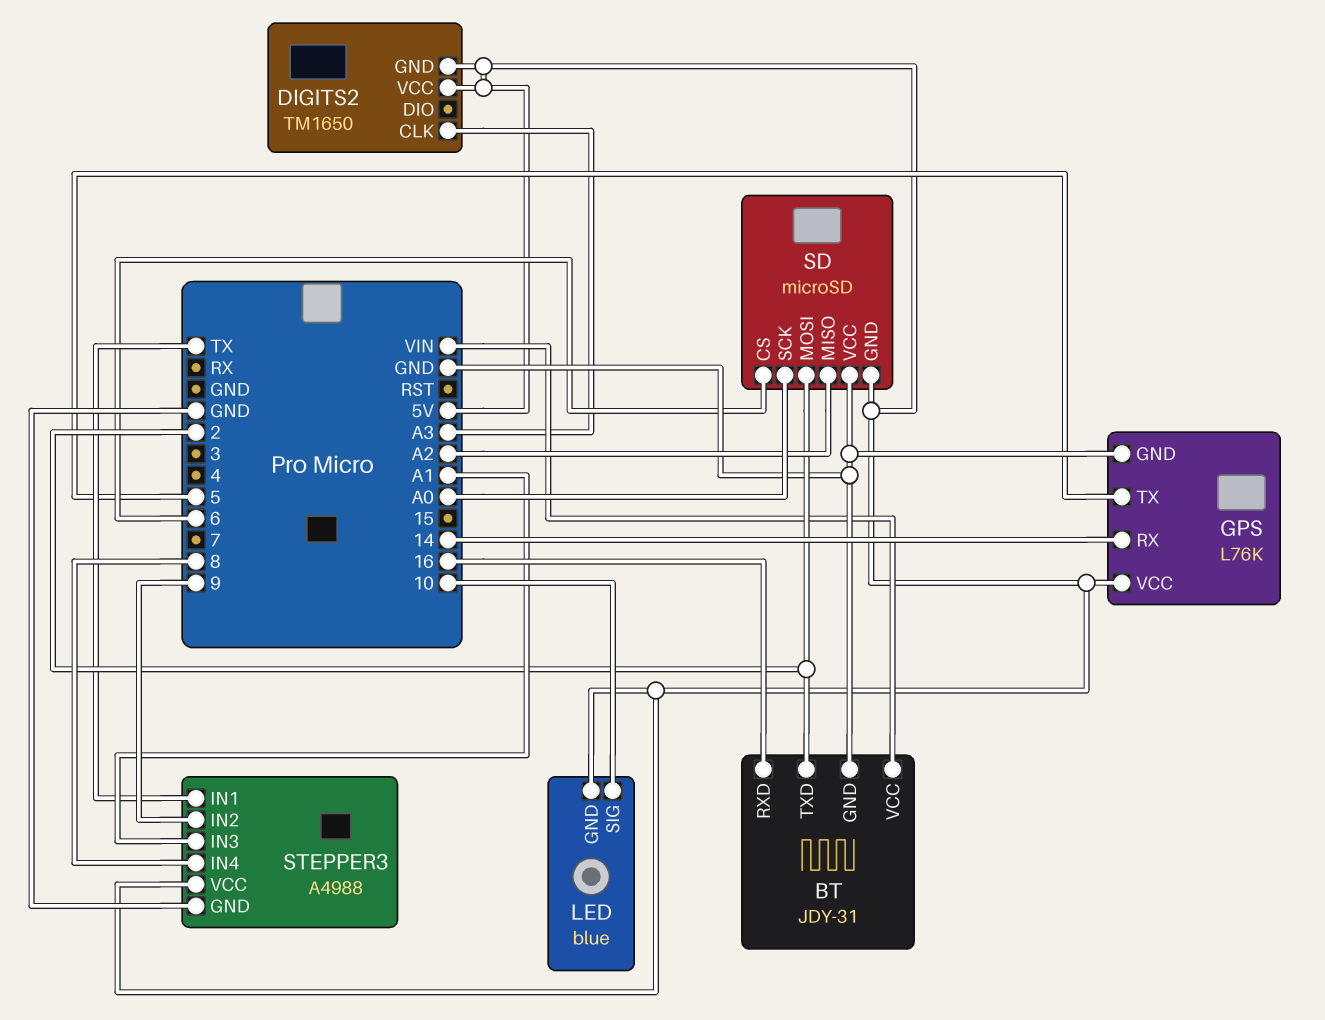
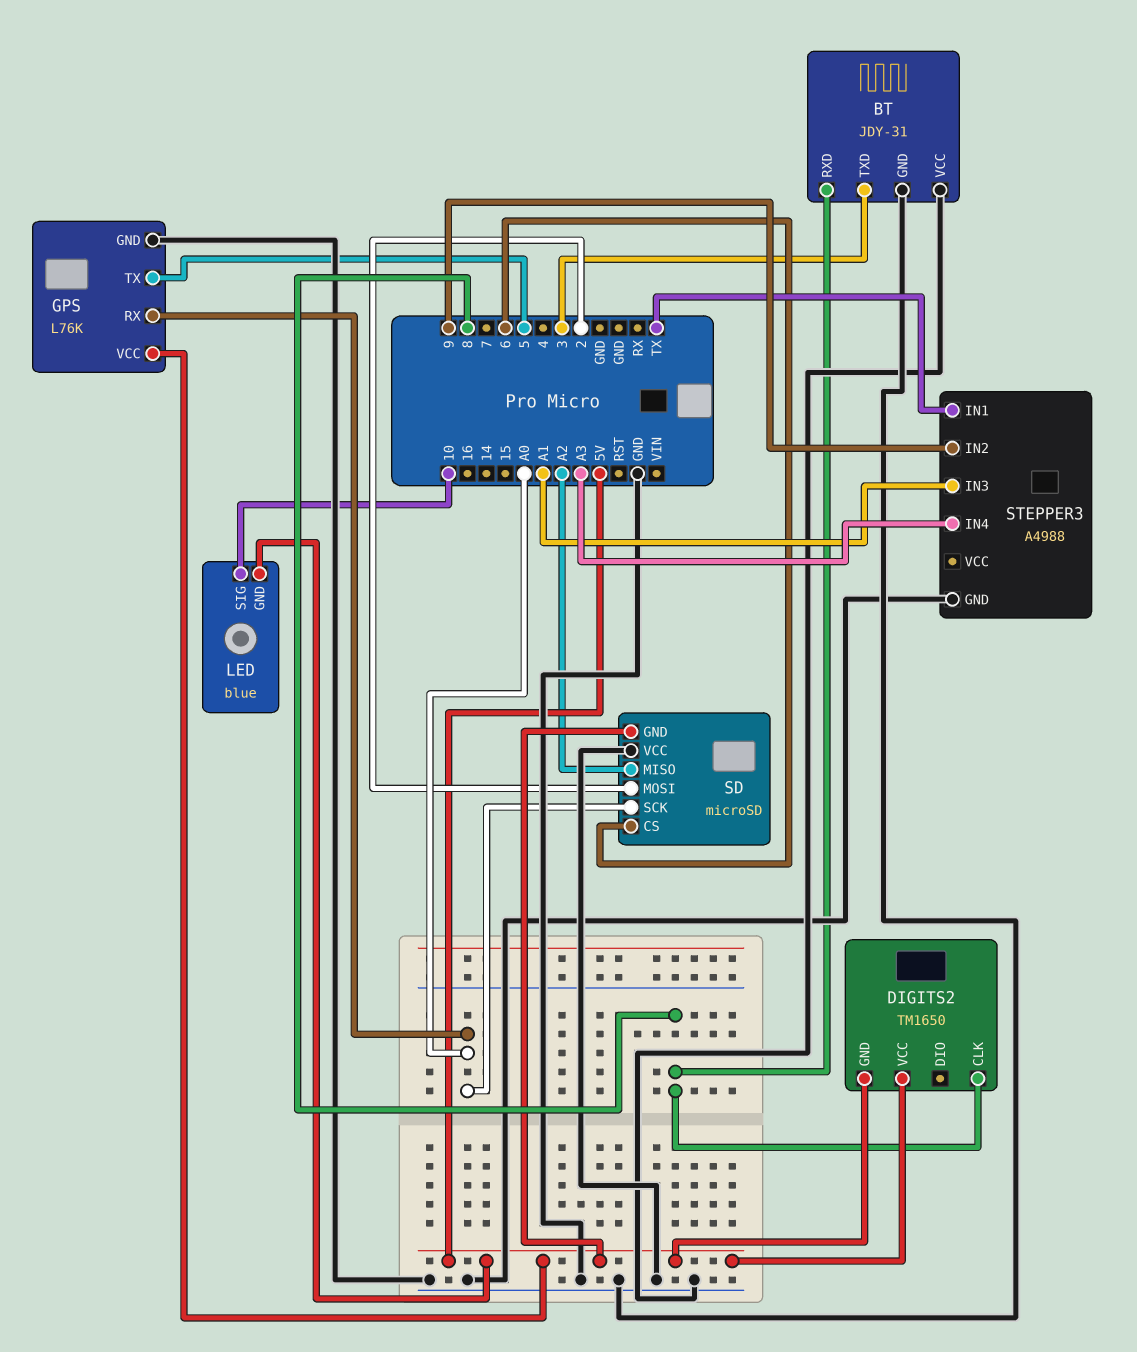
BT pin RXD: 16 -> 8
BT pin TXD: 2 -> 3
BT pin VCC: VIN -> GND
DIGITS2 pin CLK: A3 -> 8
GPS pin RX: 14 -> A0
STEPPER3 pin IN4: 8 -> A3
STEPPER3 pin VCC: 5V -> none

